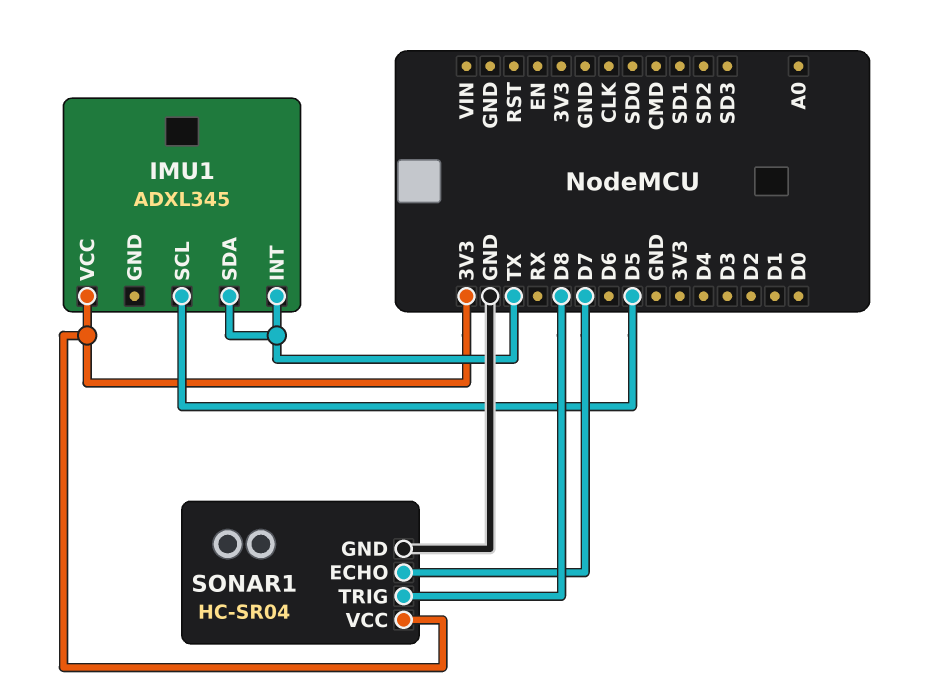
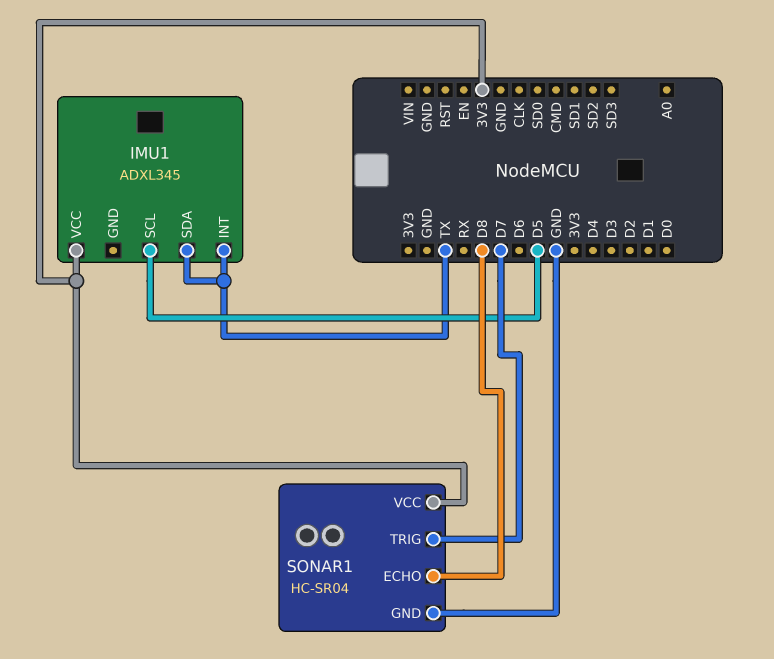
SONAR1 pin ECHO: D7 -> D8
SONAR1 pin TRIG: D8 -> D7

